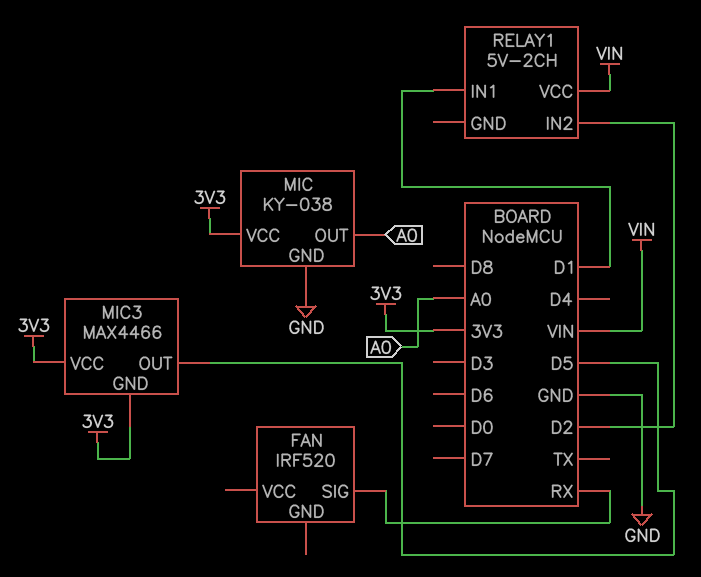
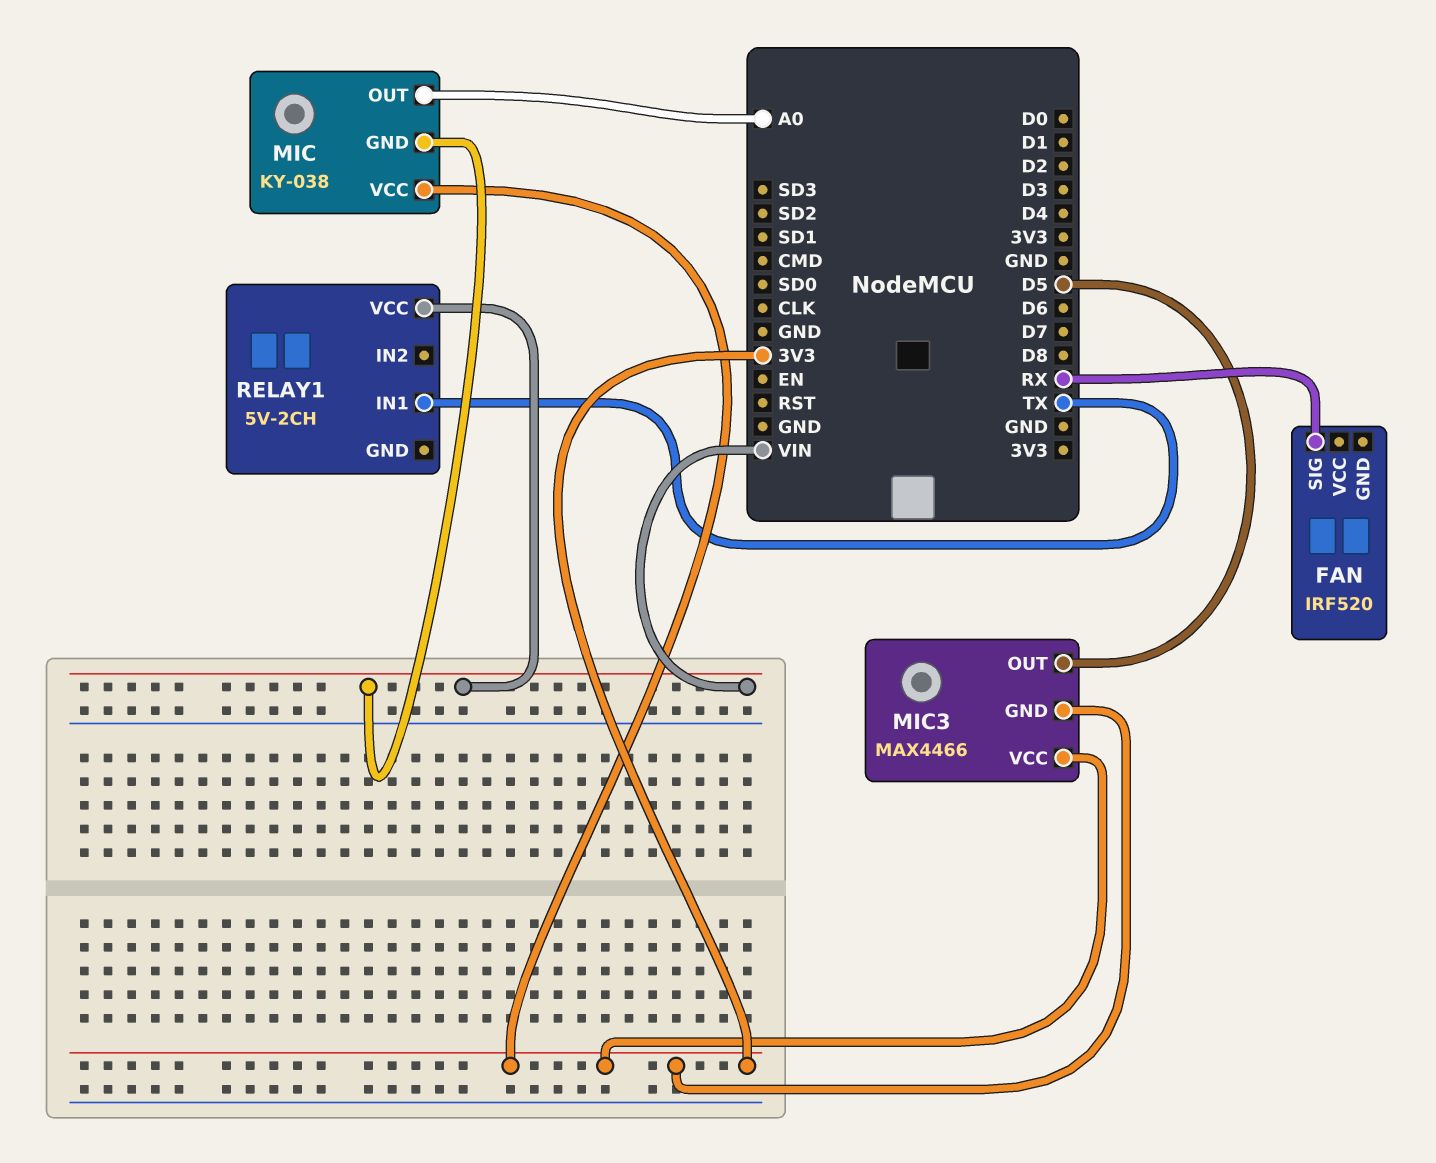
MIC pin GND: GND -> VIN
RELAY1 pin IN1: D1 -> TX
RELAY1 pin IN2: D2 -> none

